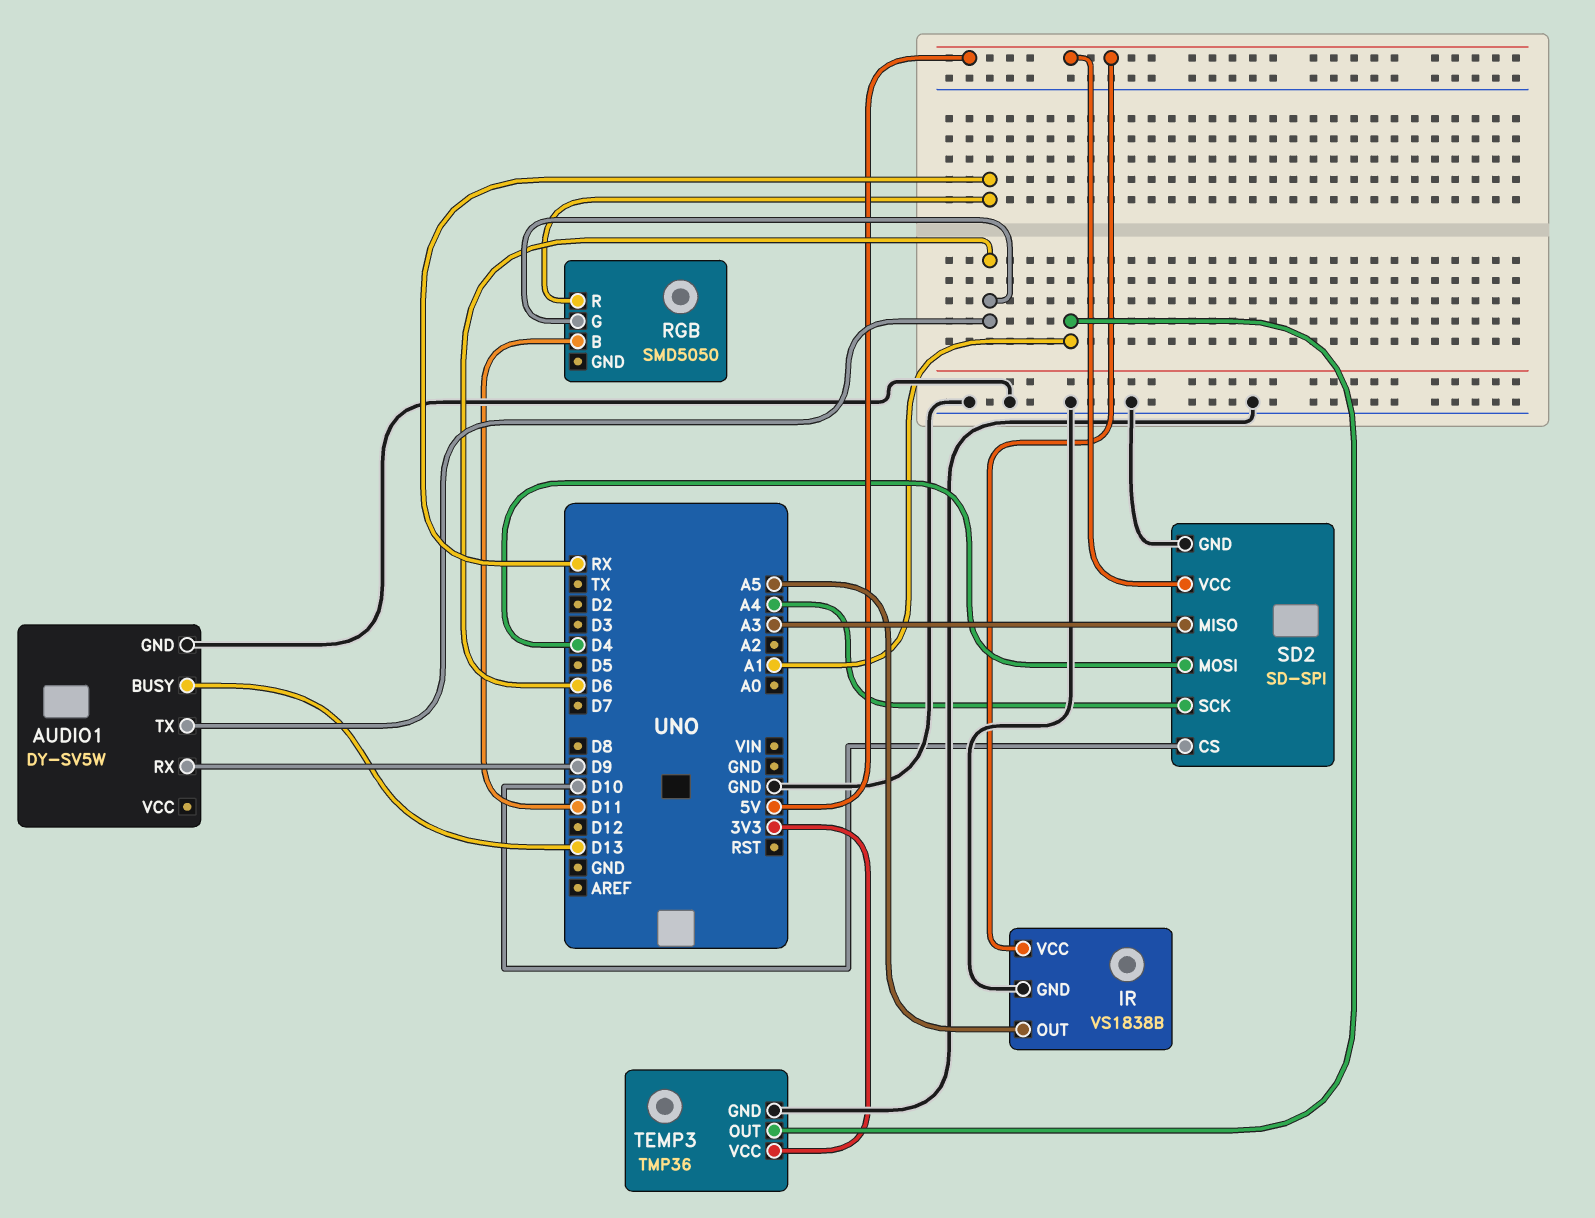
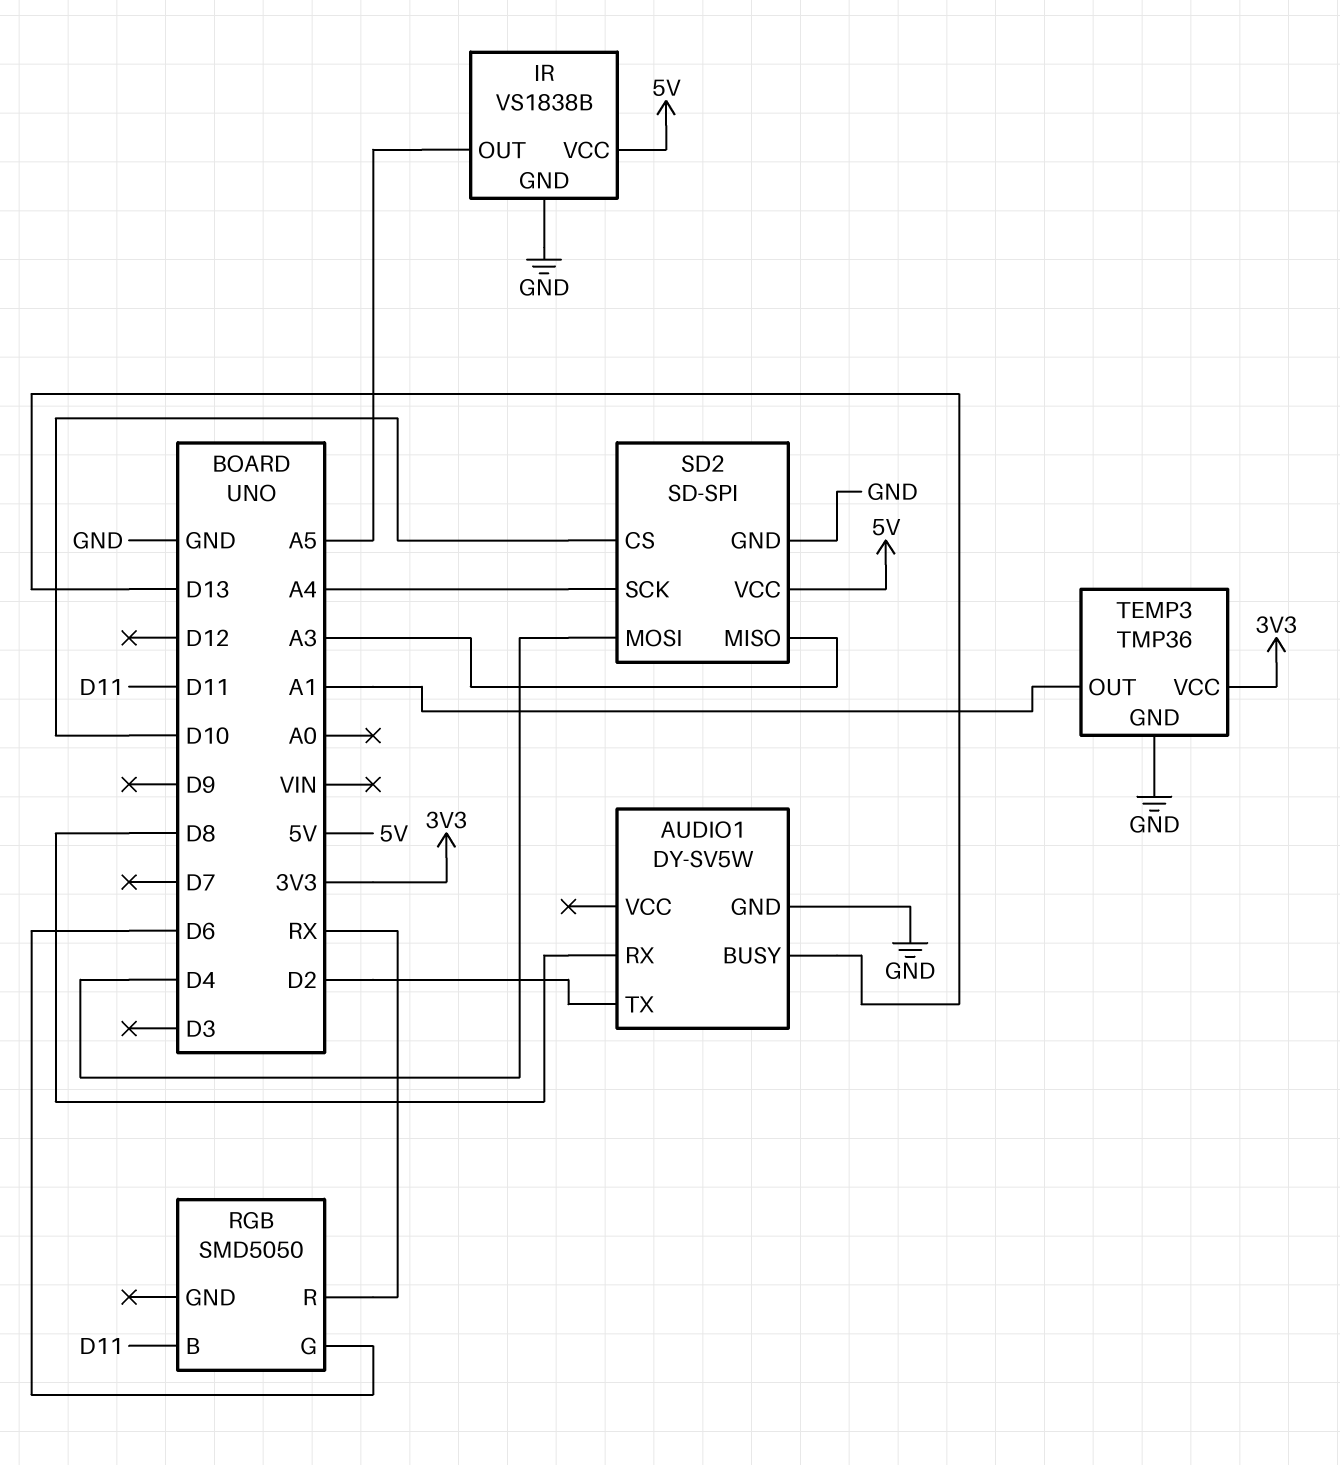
AUDIO1 pin RX: D9 -> D8
AUDIO1 pin TX: D6 -> D2

